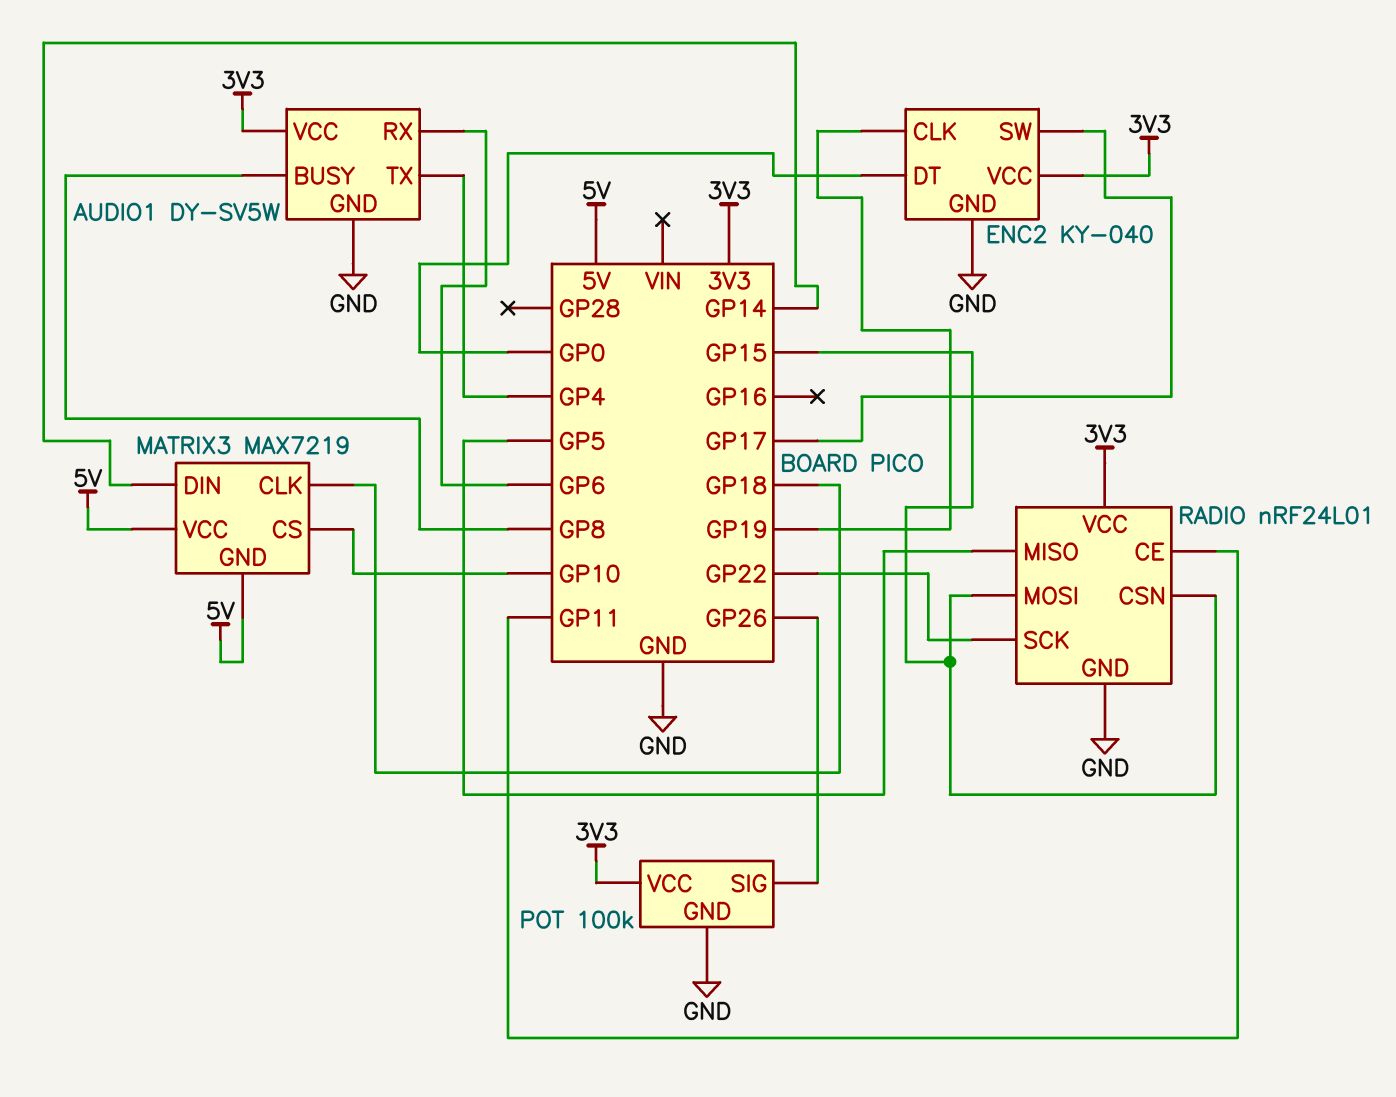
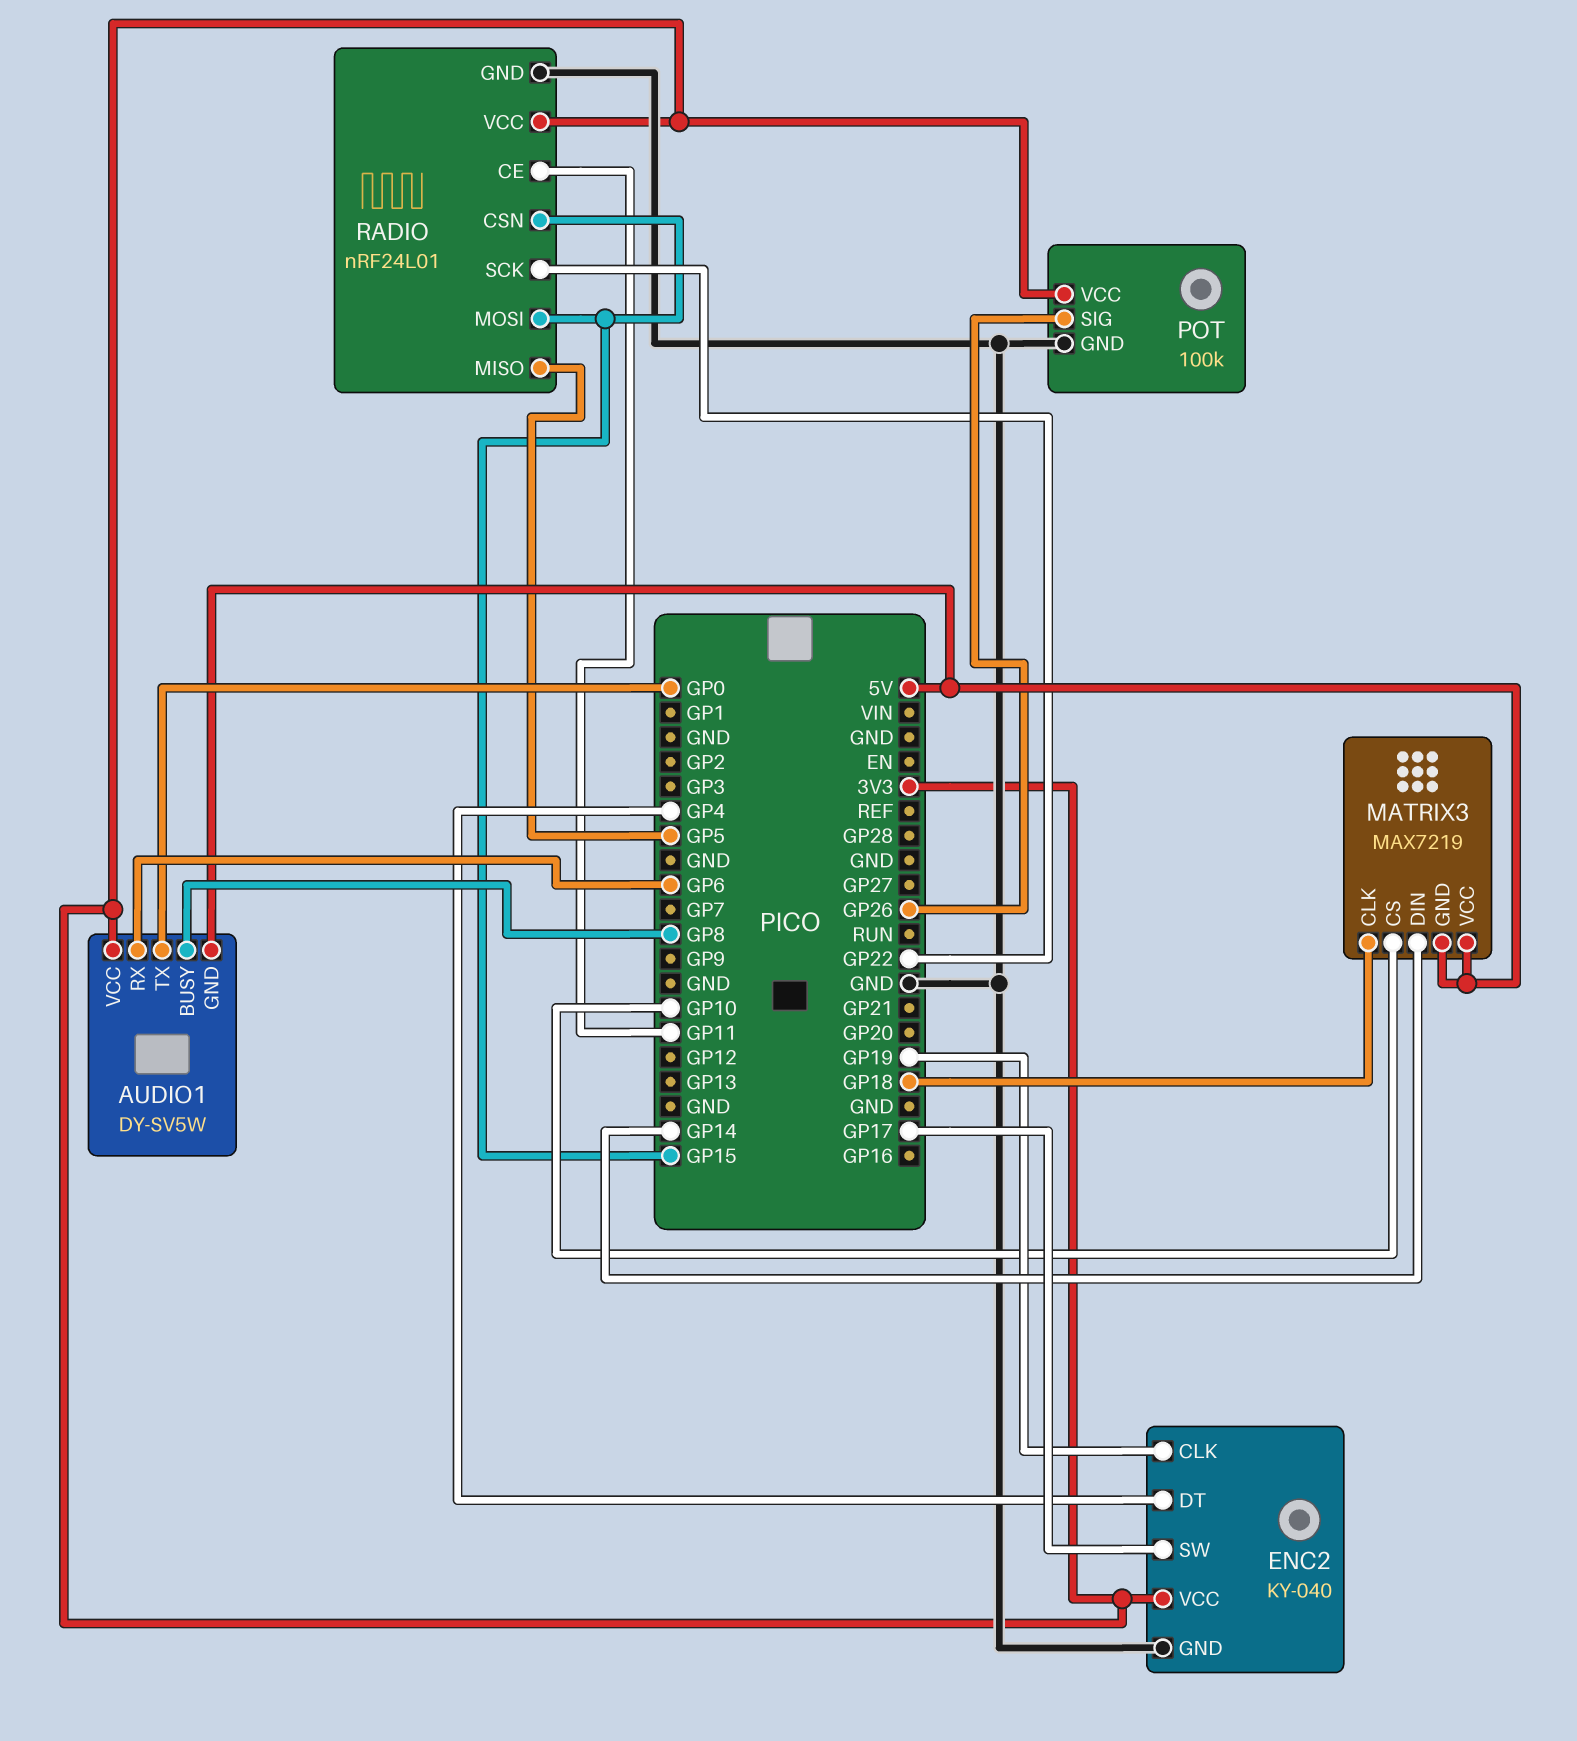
AUDIO1 pin GND: GND -> 5V
AUDIO1 pin TX: GP4 -> GP0
ENC2 pin DT: GP0 -> GP4

